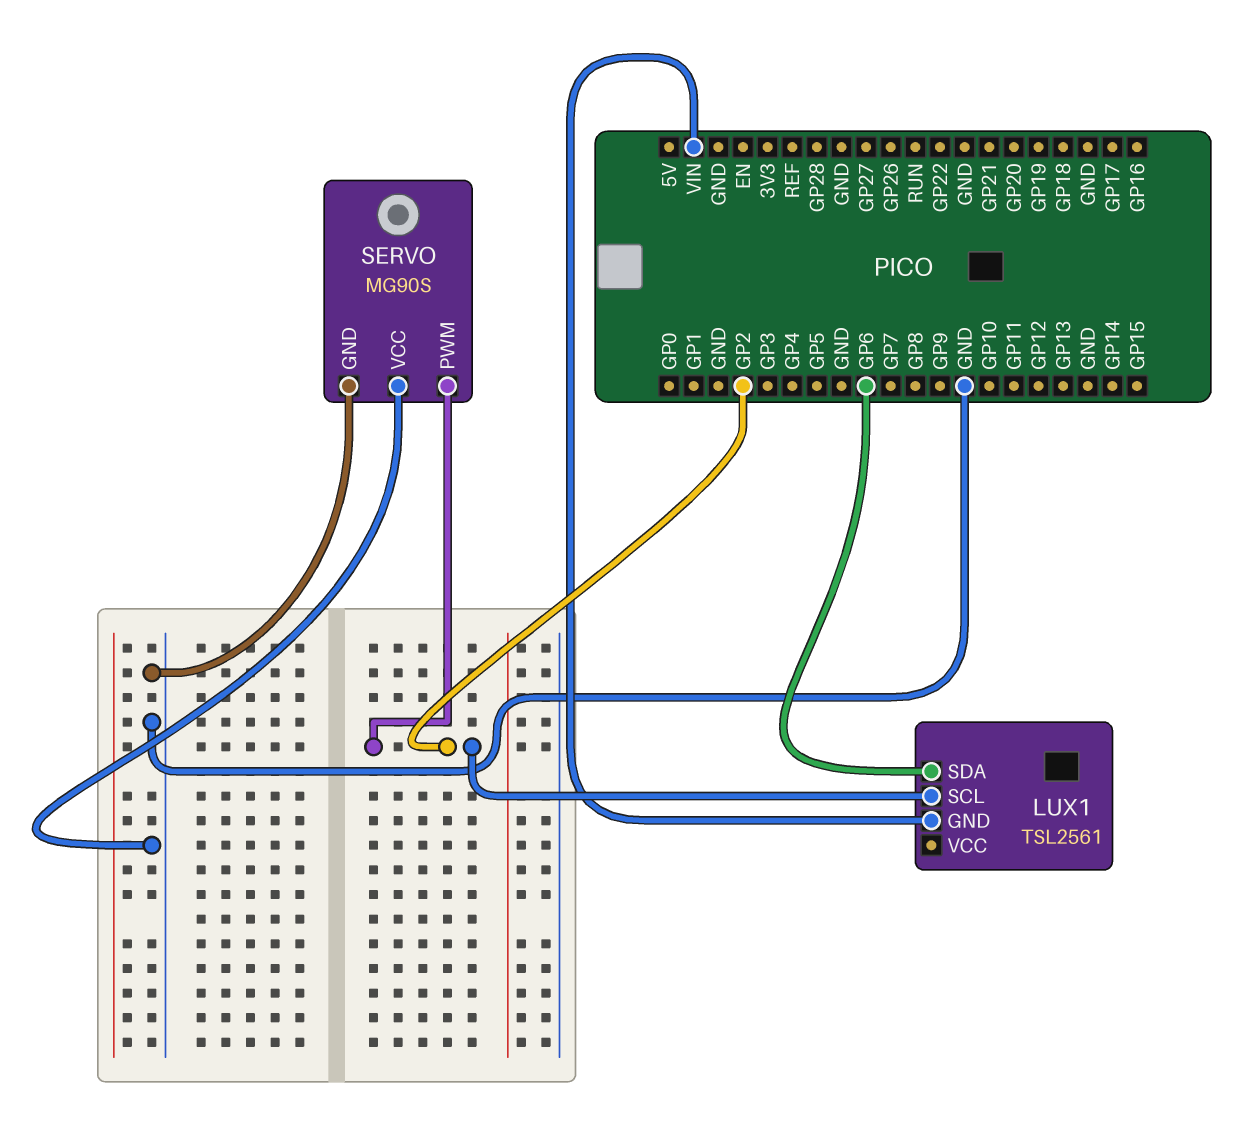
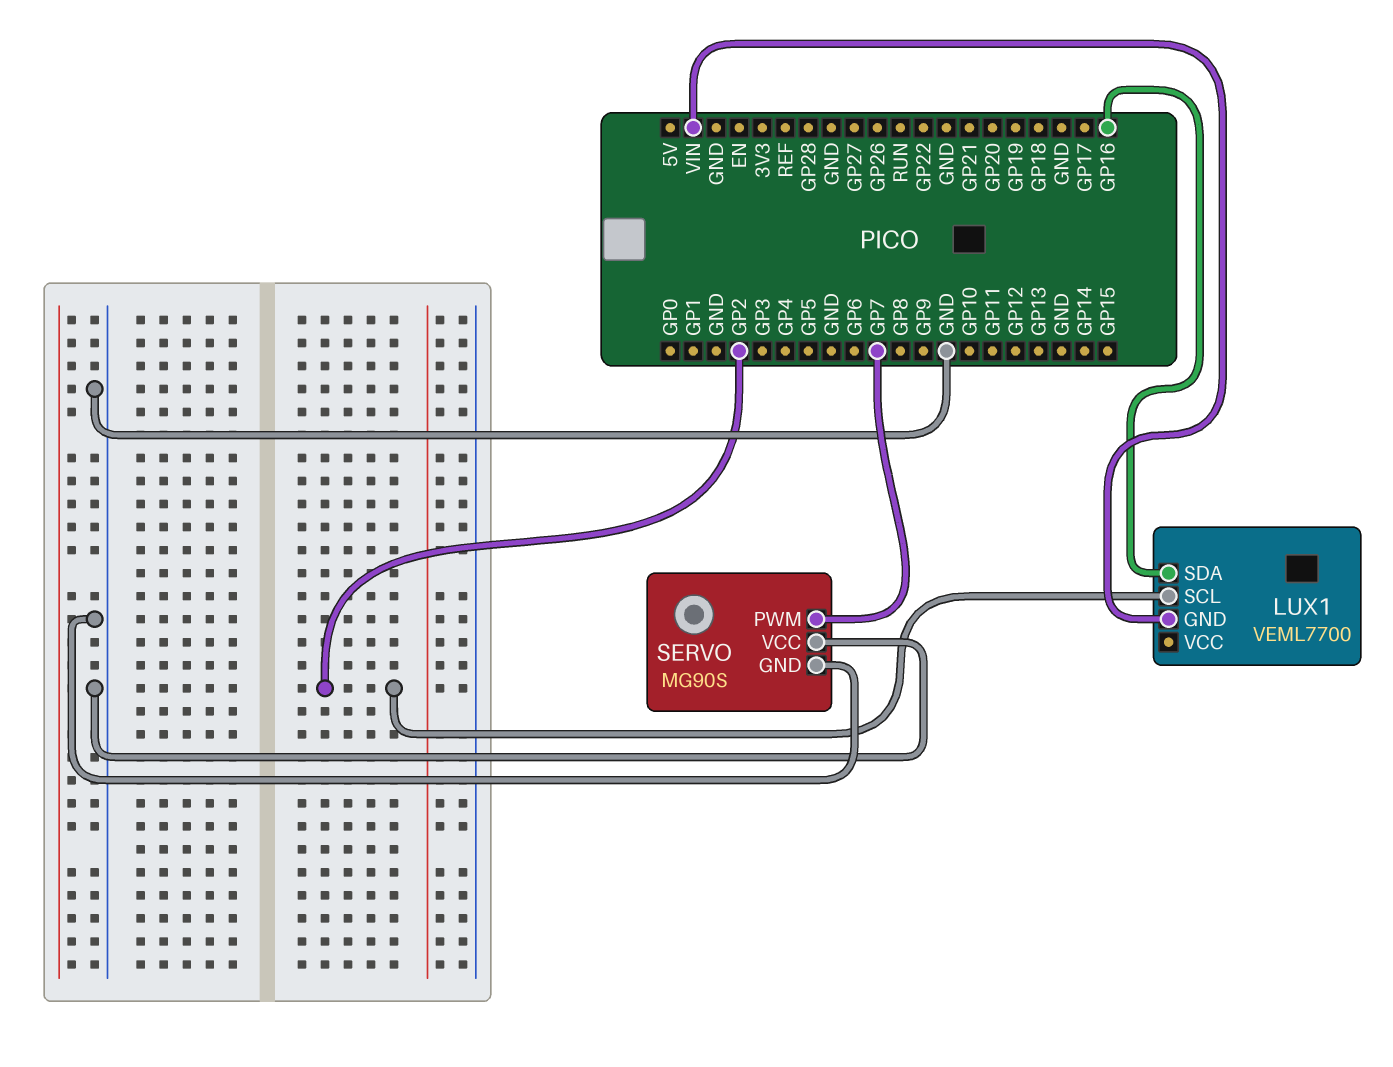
LUX1: TSL2561 -> VEML7700
LUX1 pin SDA: GP6 -> GP16
SERVO pin PWM: GP2 -> GP7

